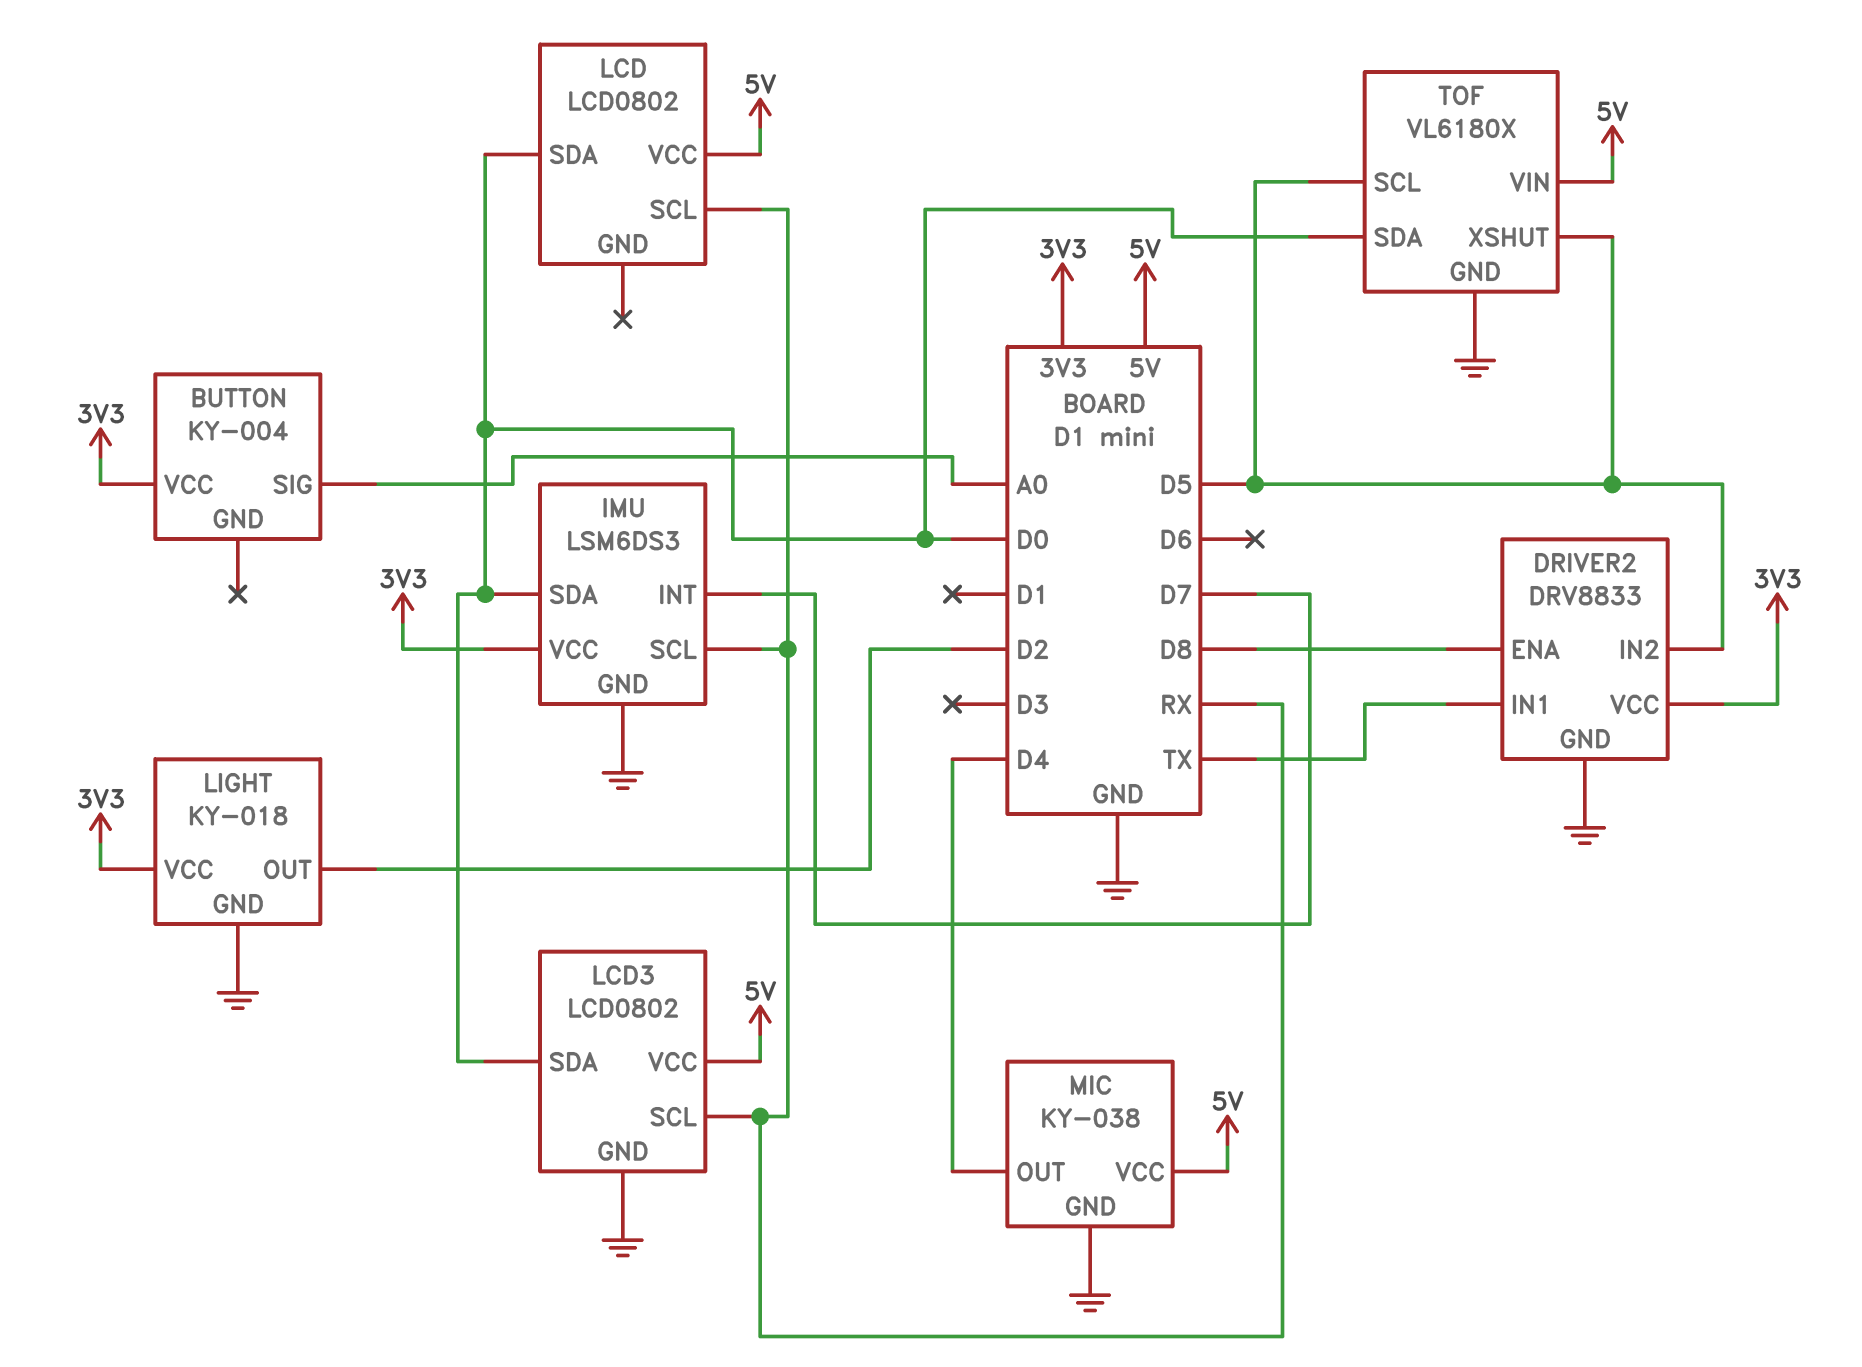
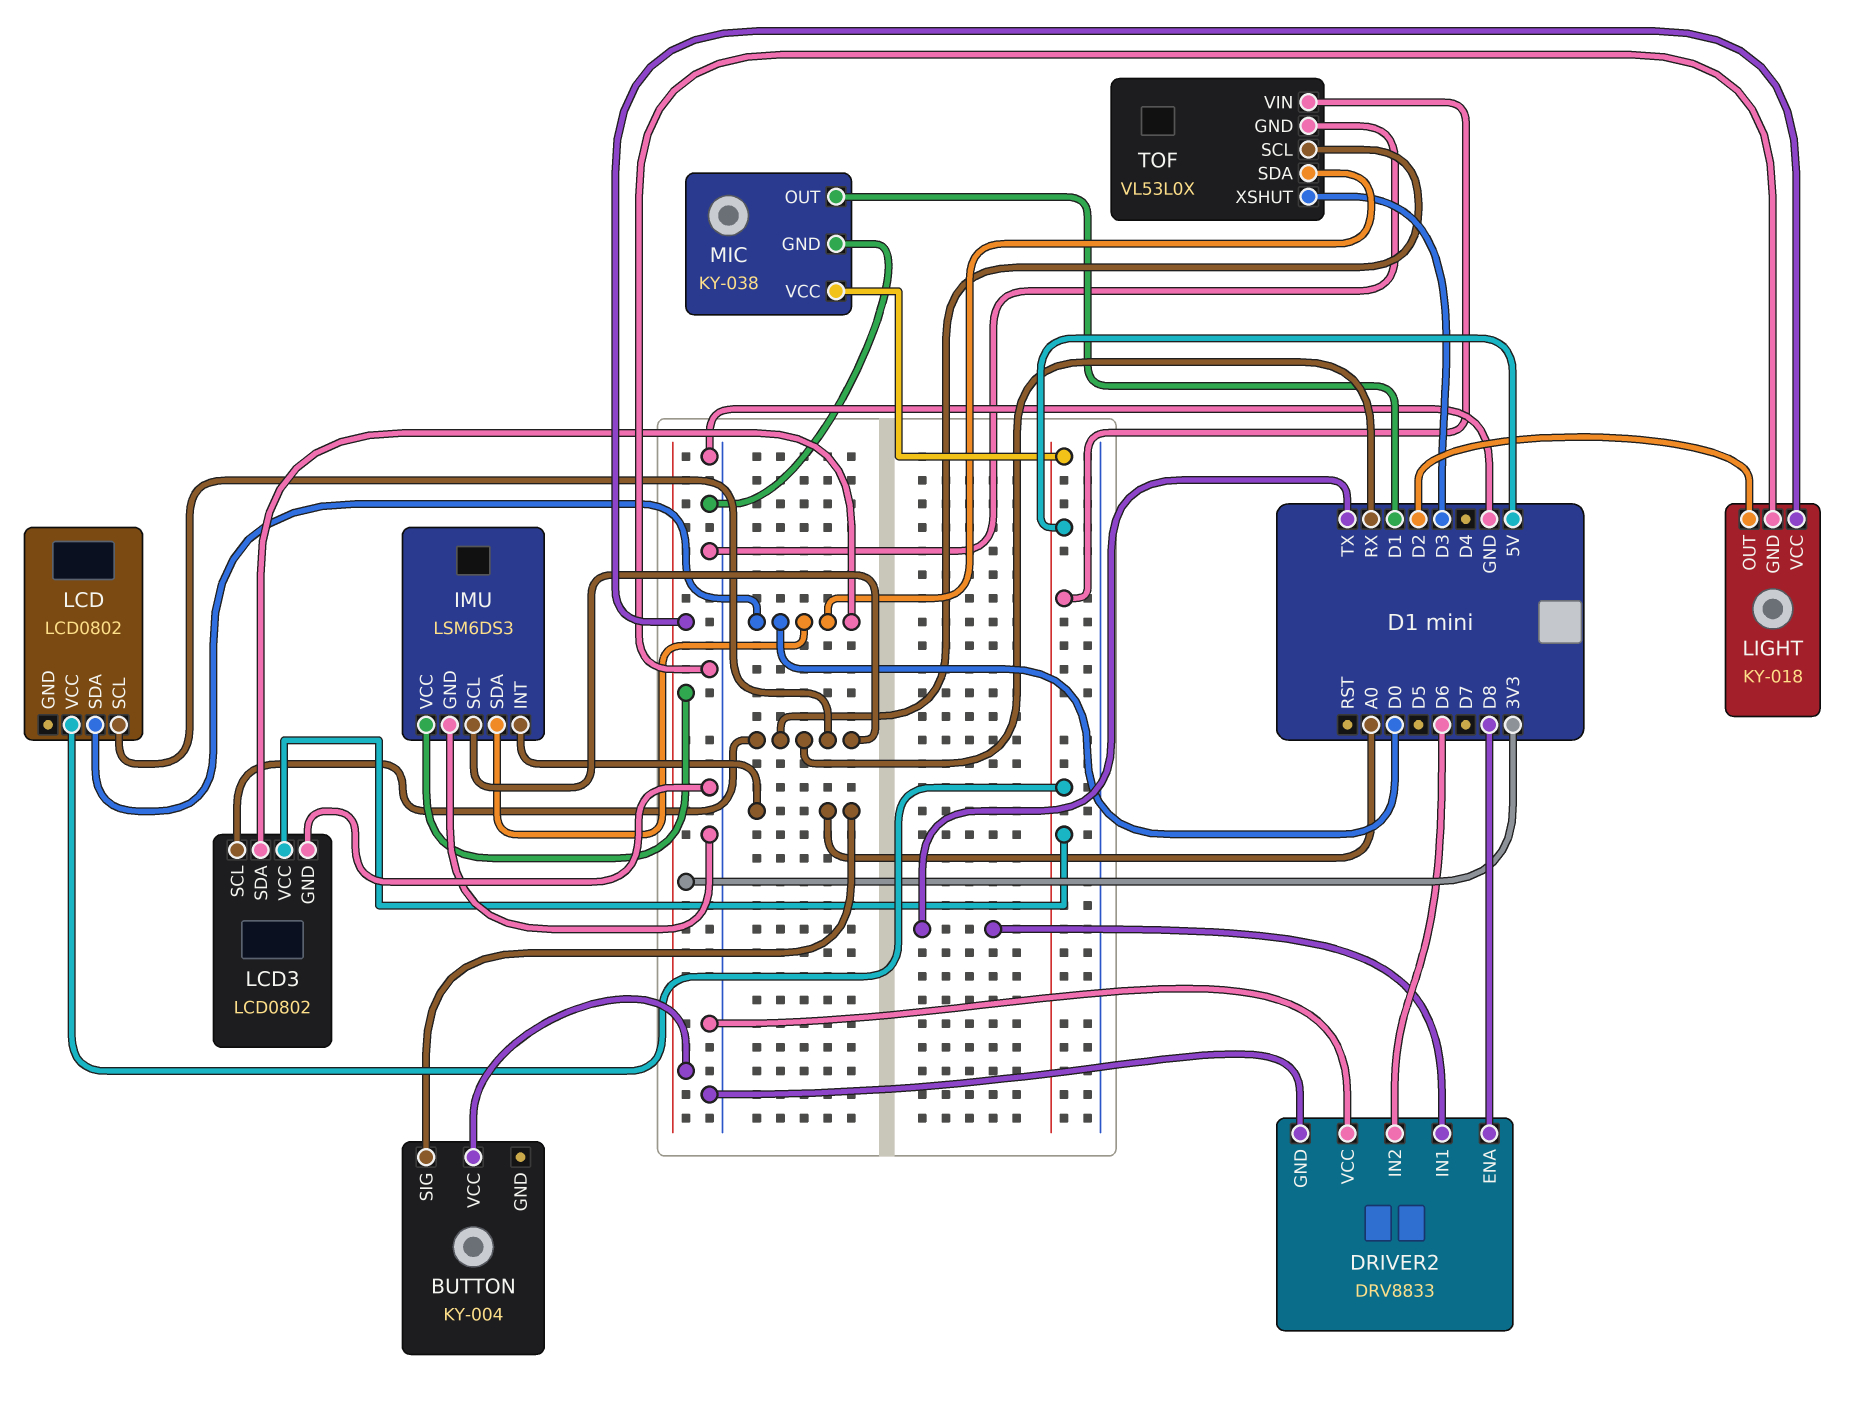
DRIVER2 pin IN2: D5 -> D6
DRIVER2 pin VCC: 3V3 -> GND
IMU pin INT: D7 -> A0
MIC pin OUT: D4 -> D1
TOF: VL6180X -> VL53L0X
TOF pin SCL: D5 -> RX
TOF pin XSHUT: D5 -> D3

